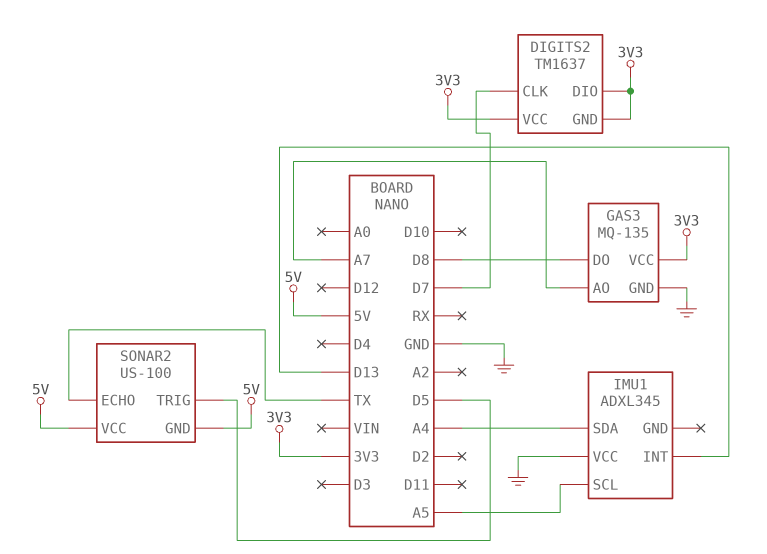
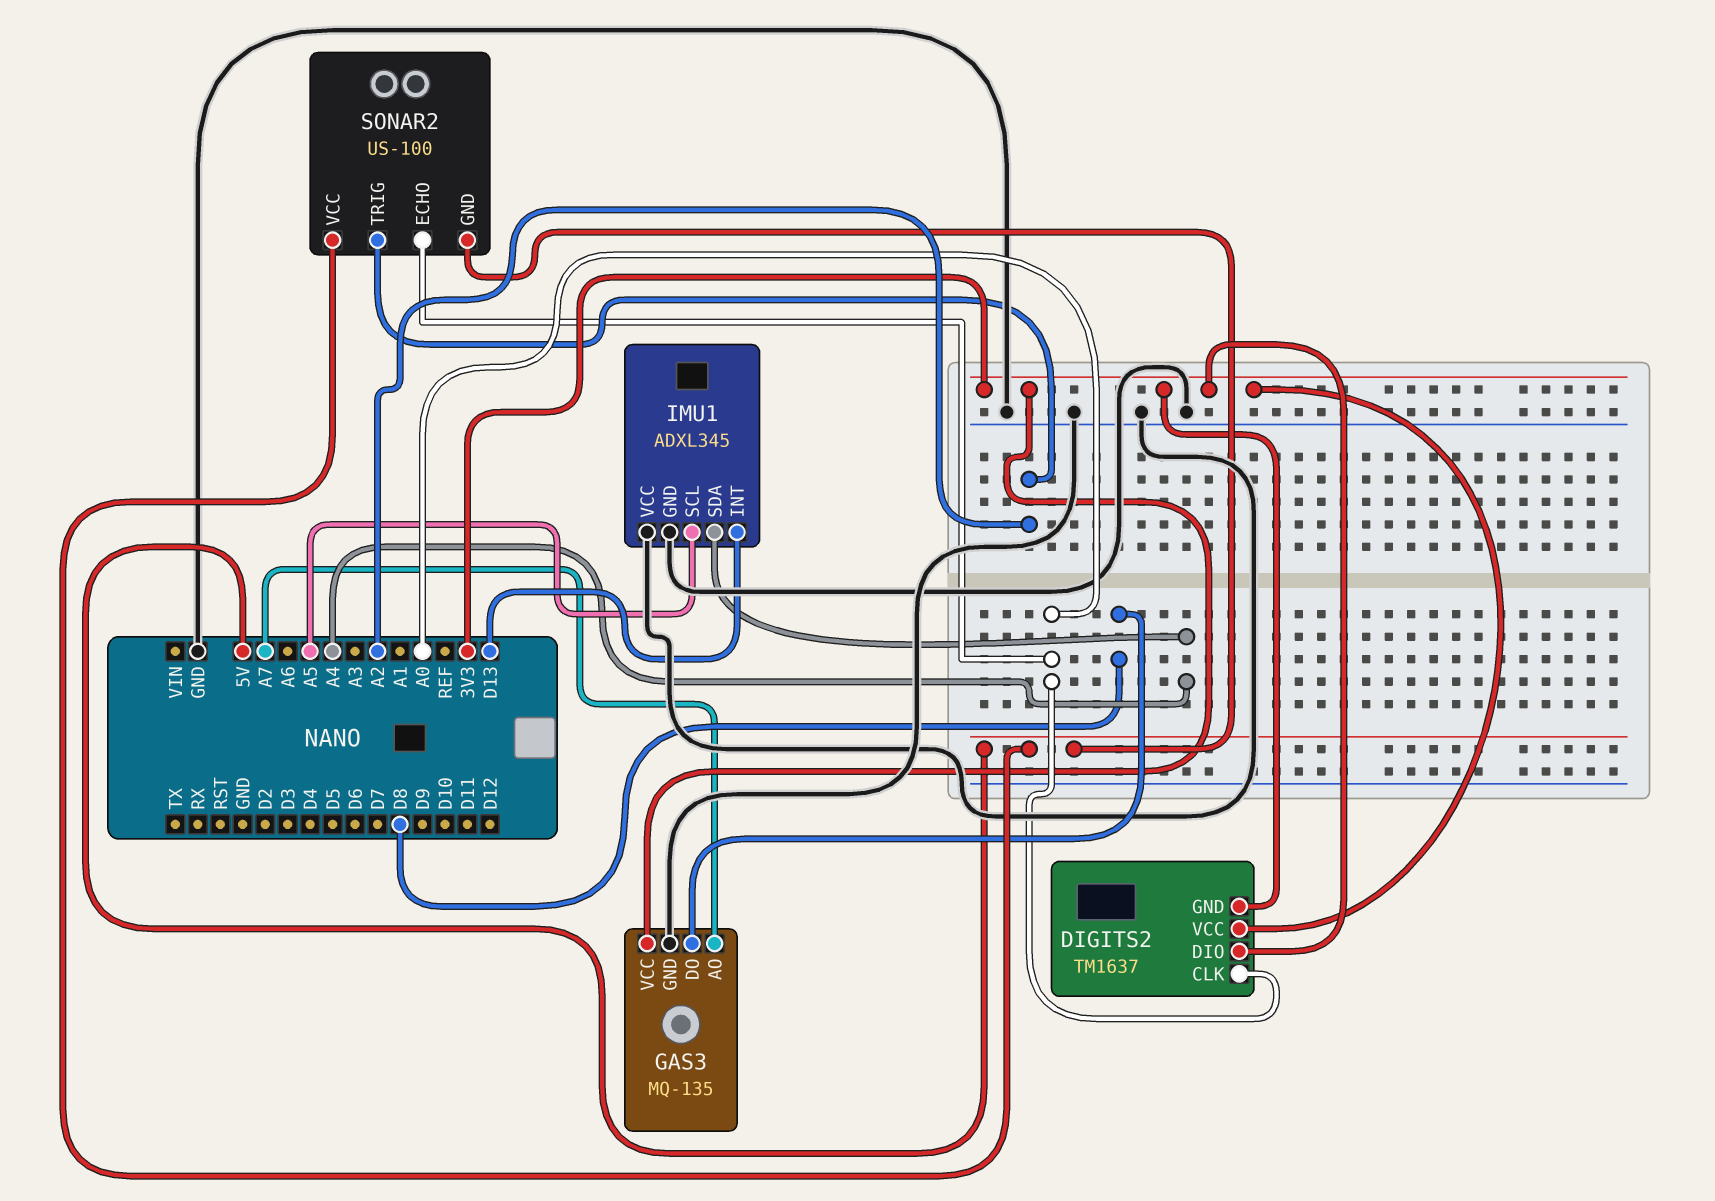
DIGITS2 pin CLK: D7 -> A0
IMU1 pin GND: none -> GND
SONAR2 pin ECHO: TX -> A0
SONAR2 pin TRIG: D5 -> A2

